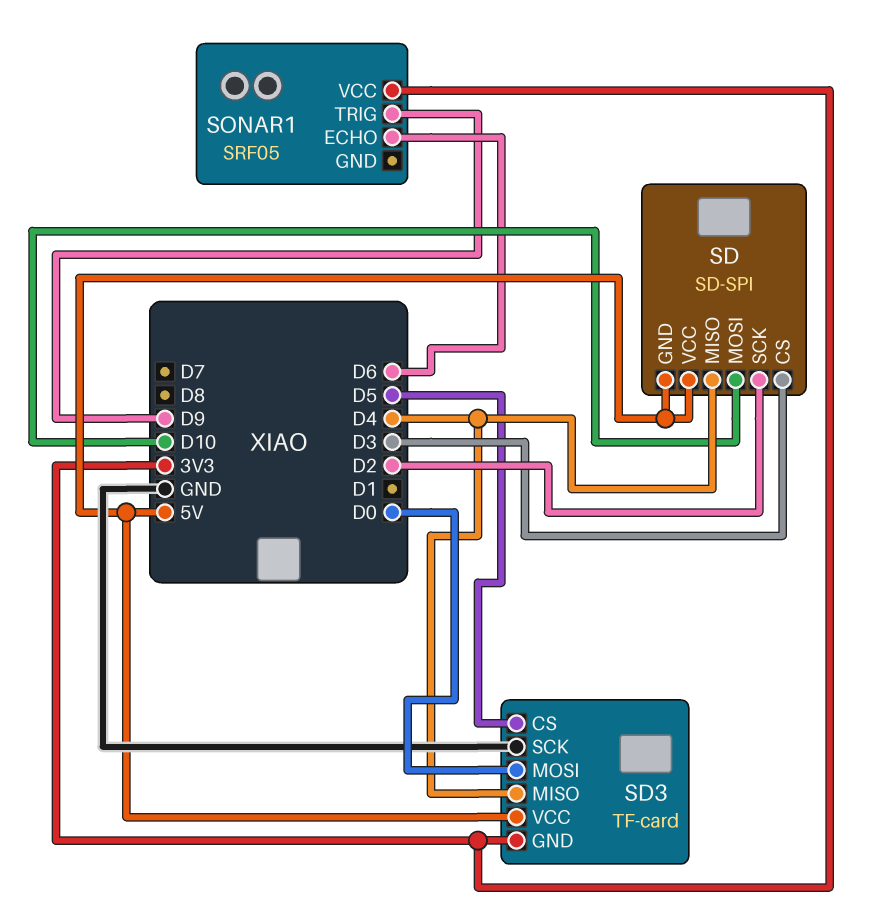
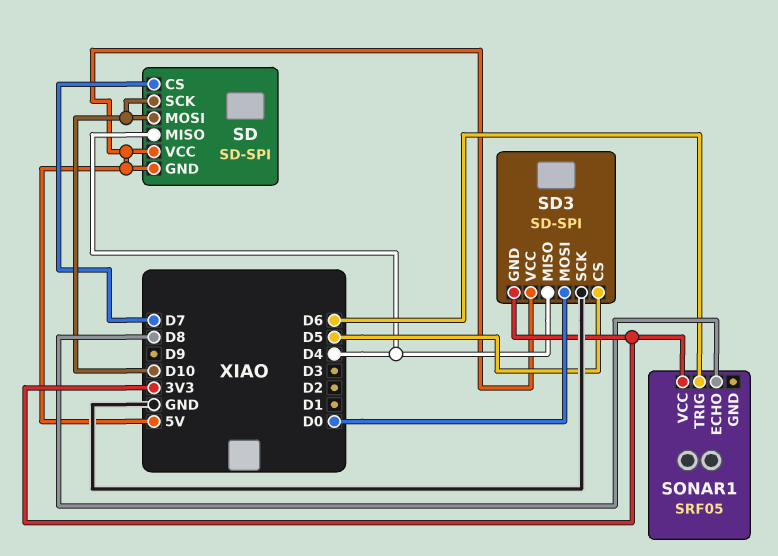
SD pin CS: D3 -> D7
SD pin SCK: D2 -> D10
SD3: TF-card -> SD-SPI
SONAR1 pin ECHO: D6 -> D8
SONAR1 pin TRIG: D9 -> D6

